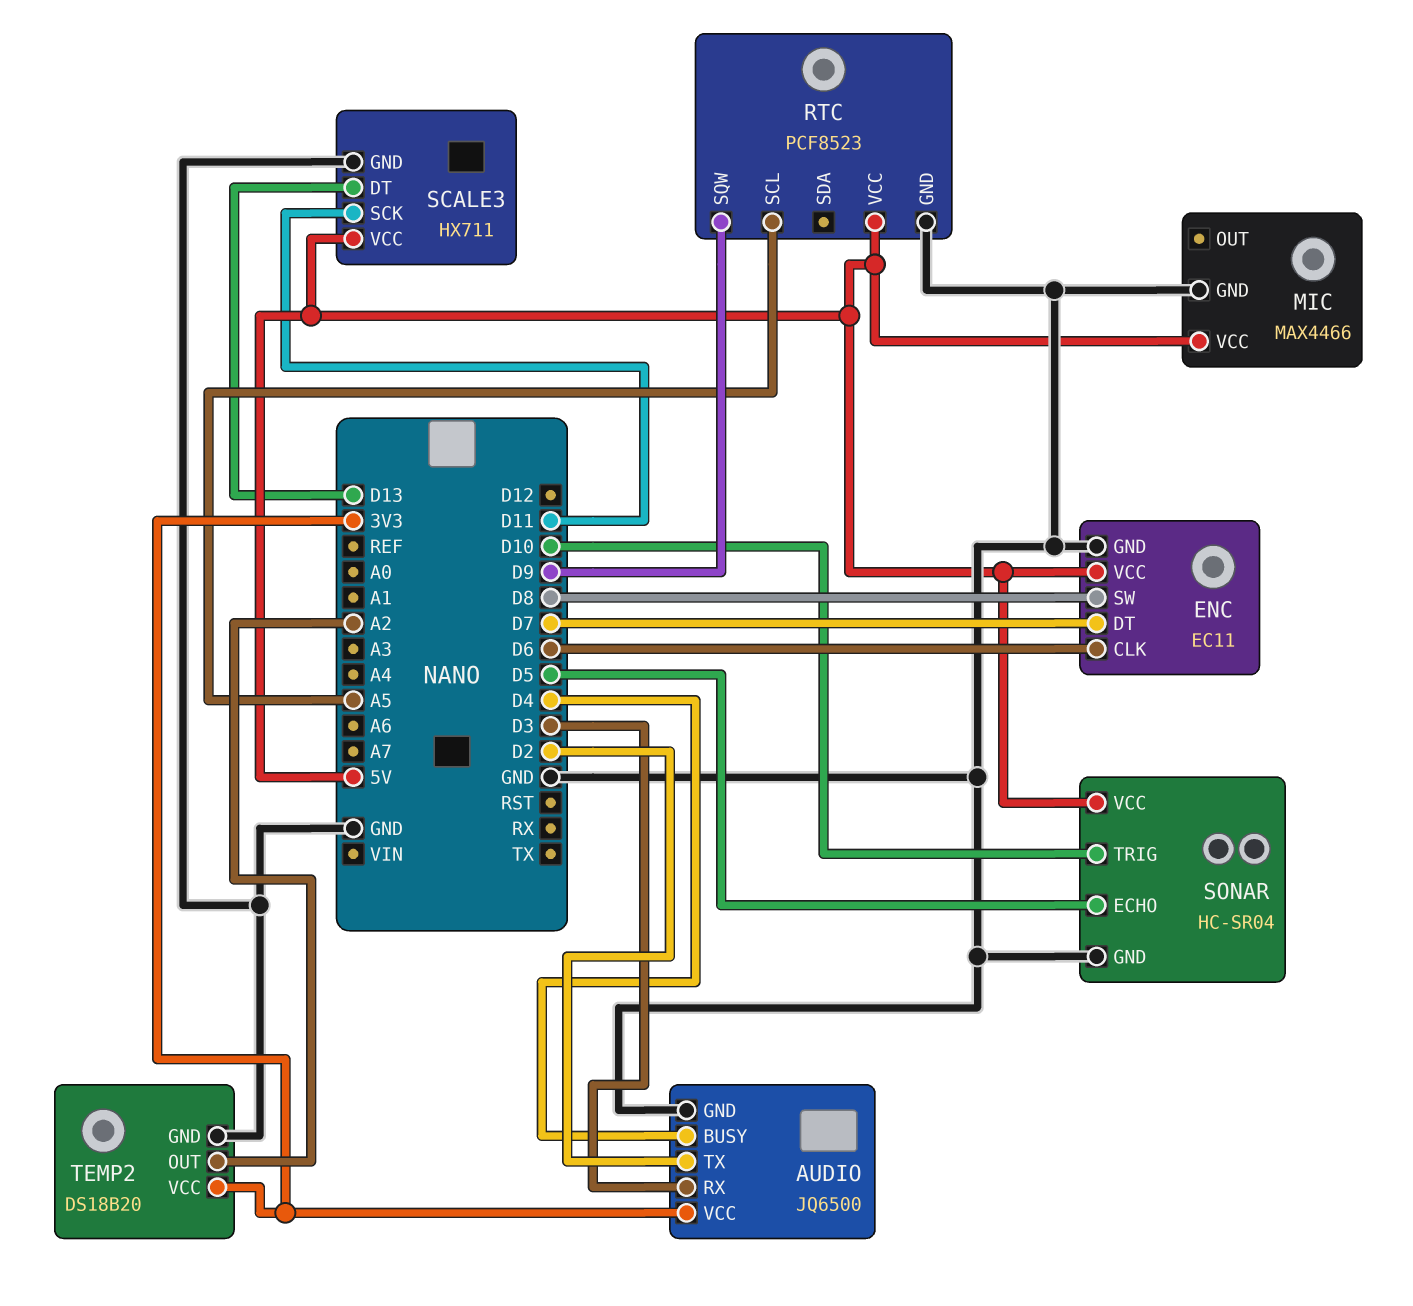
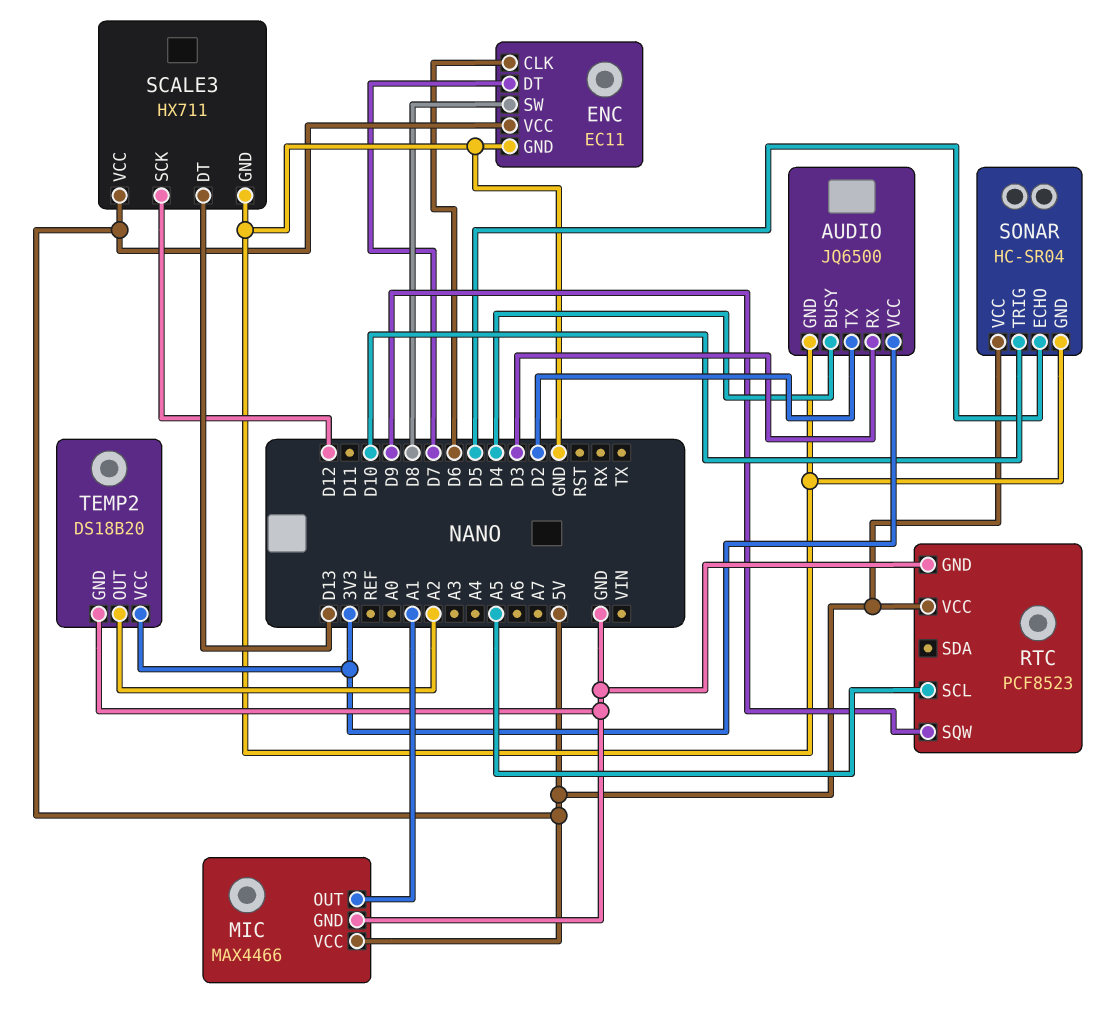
MIC pin OUT: none -> A1
SCALE3 pin SCK: D11 -> D12

